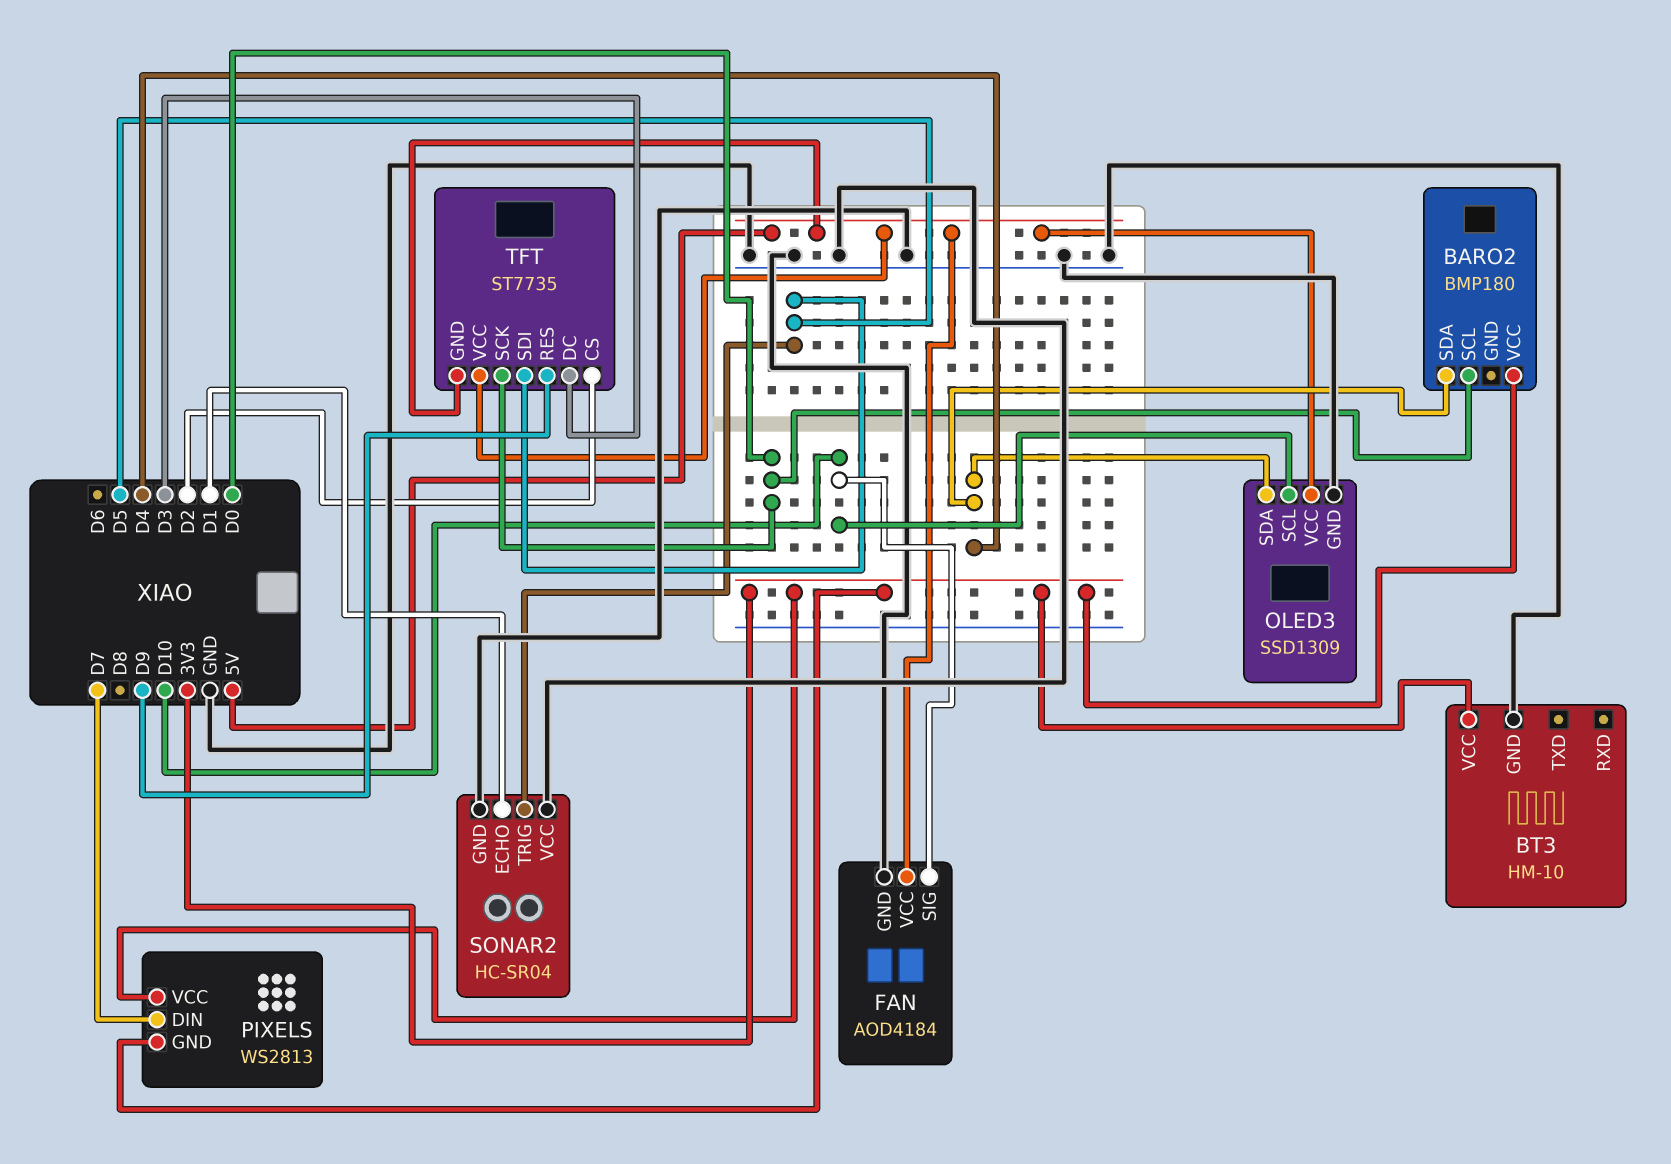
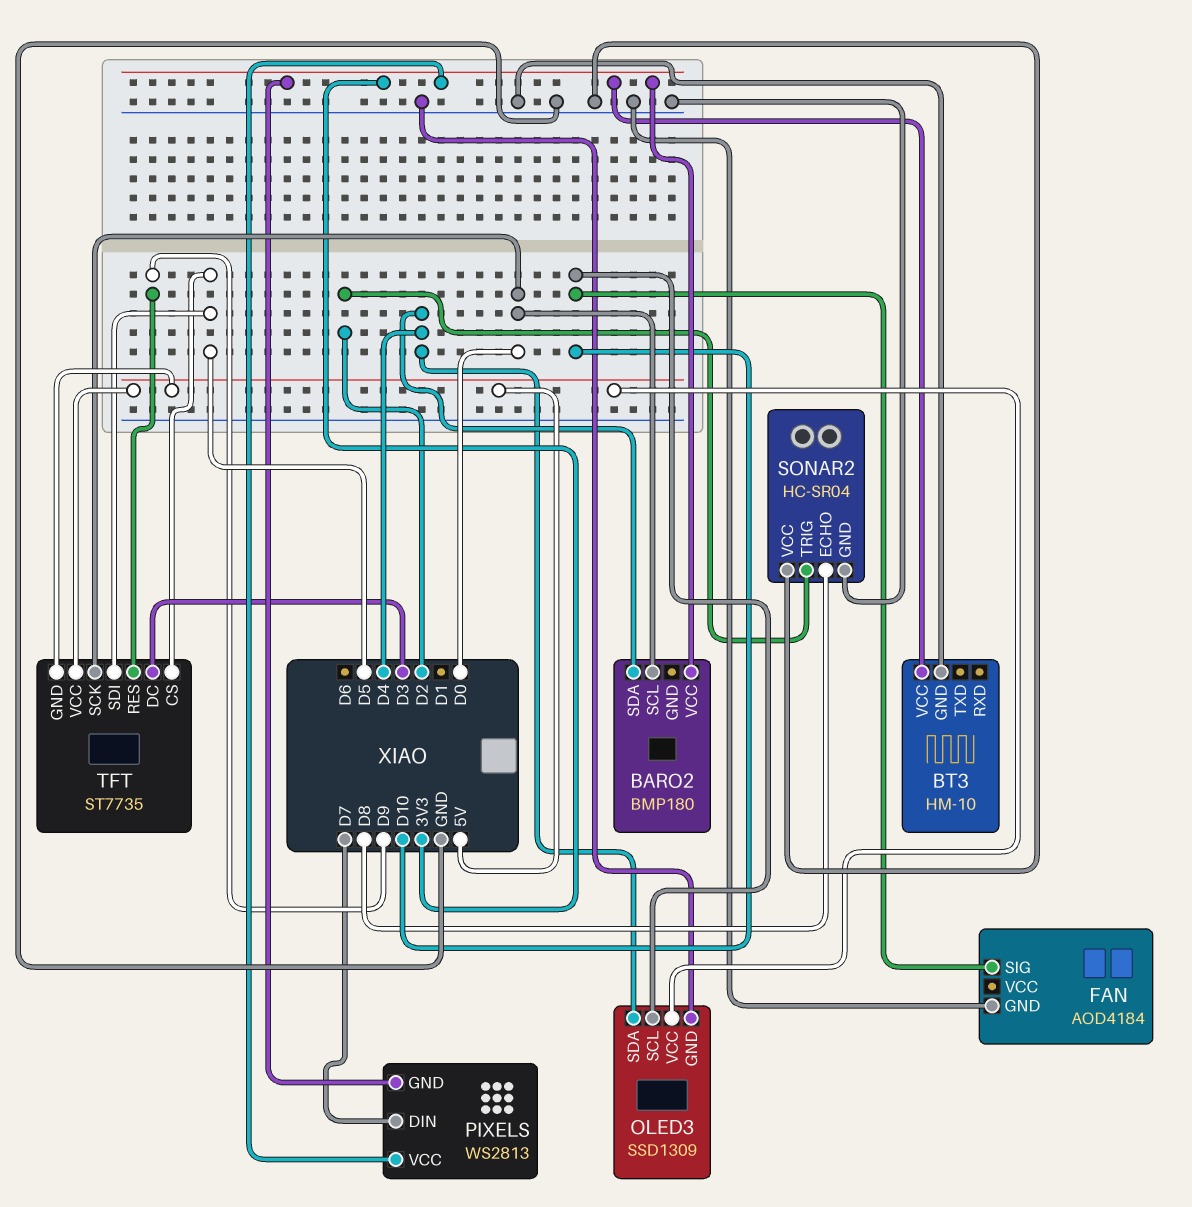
FAN pin VCC: 5V -> none
SONAR2 pin ECHO: D1 -> D8
SONAR2 pin TRIG: D5 -> D2
TFT pin CS: D2 -> D5

